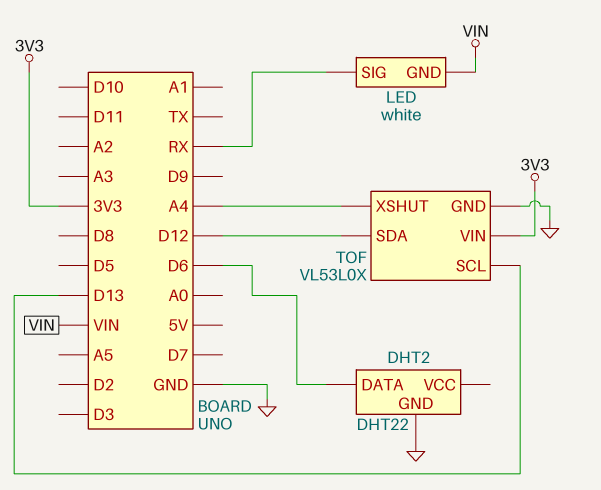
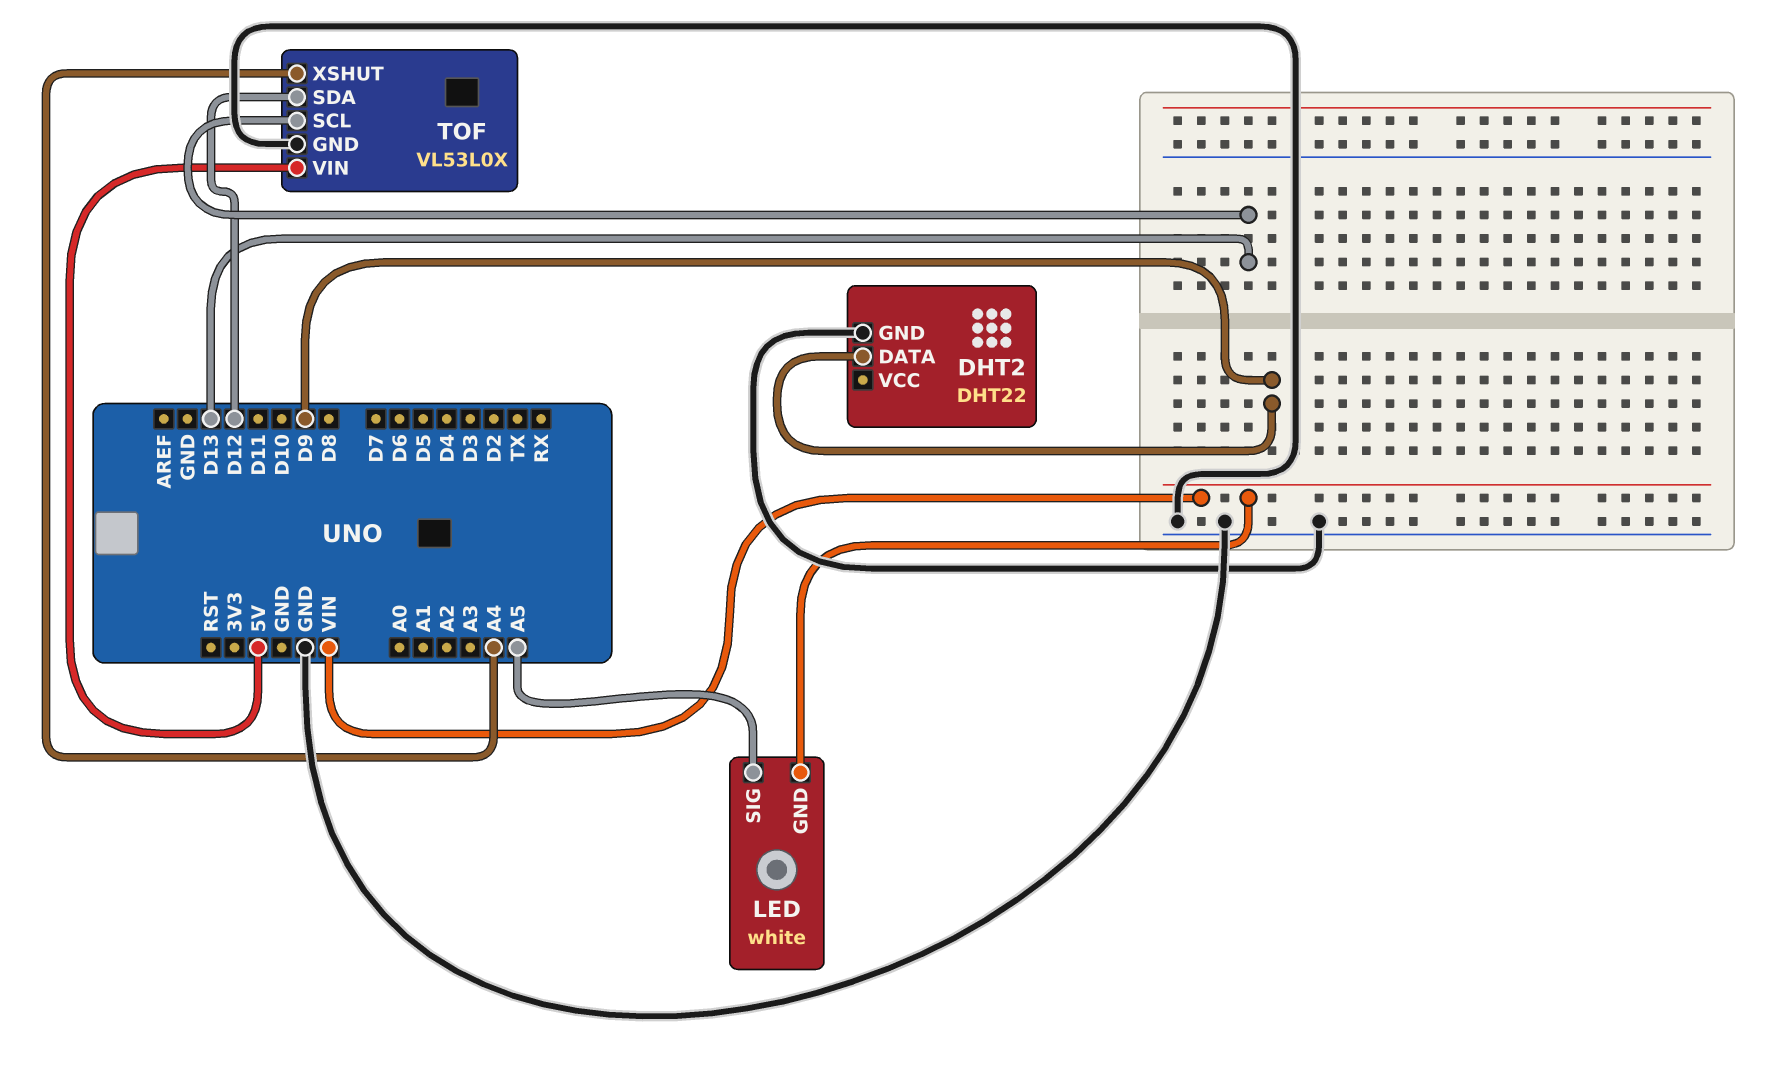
DHT2 pin DATA: D6 -> D9
LED pin SIG: RX -> A5
TOF pin VIN: 3V3 -> 5V

